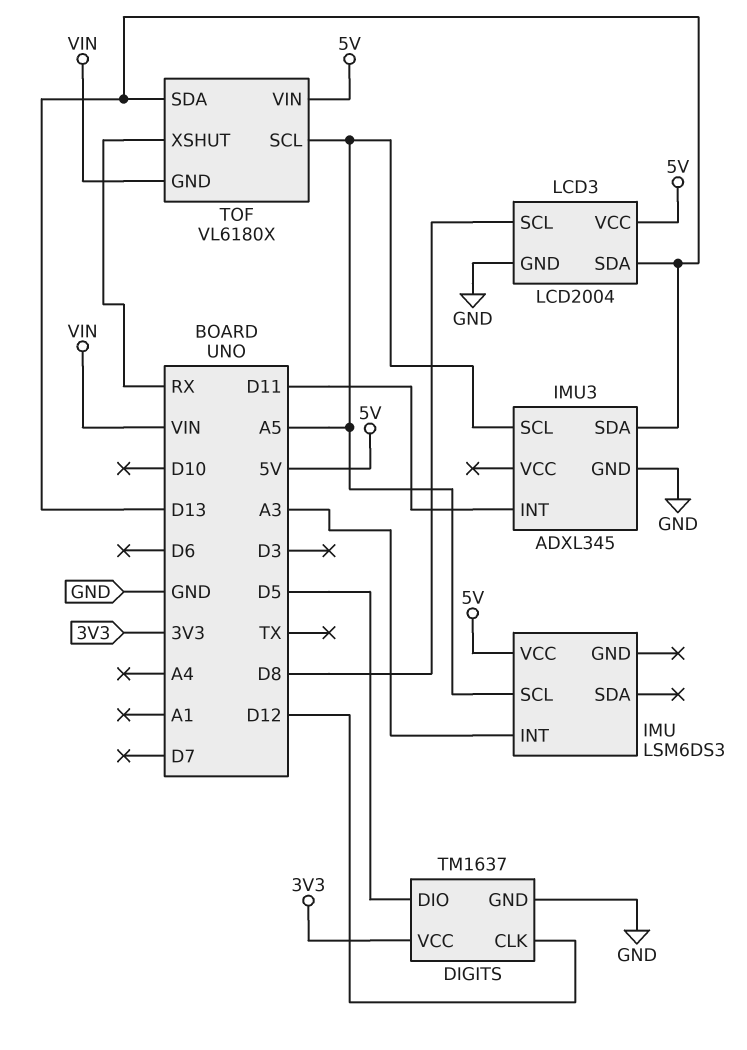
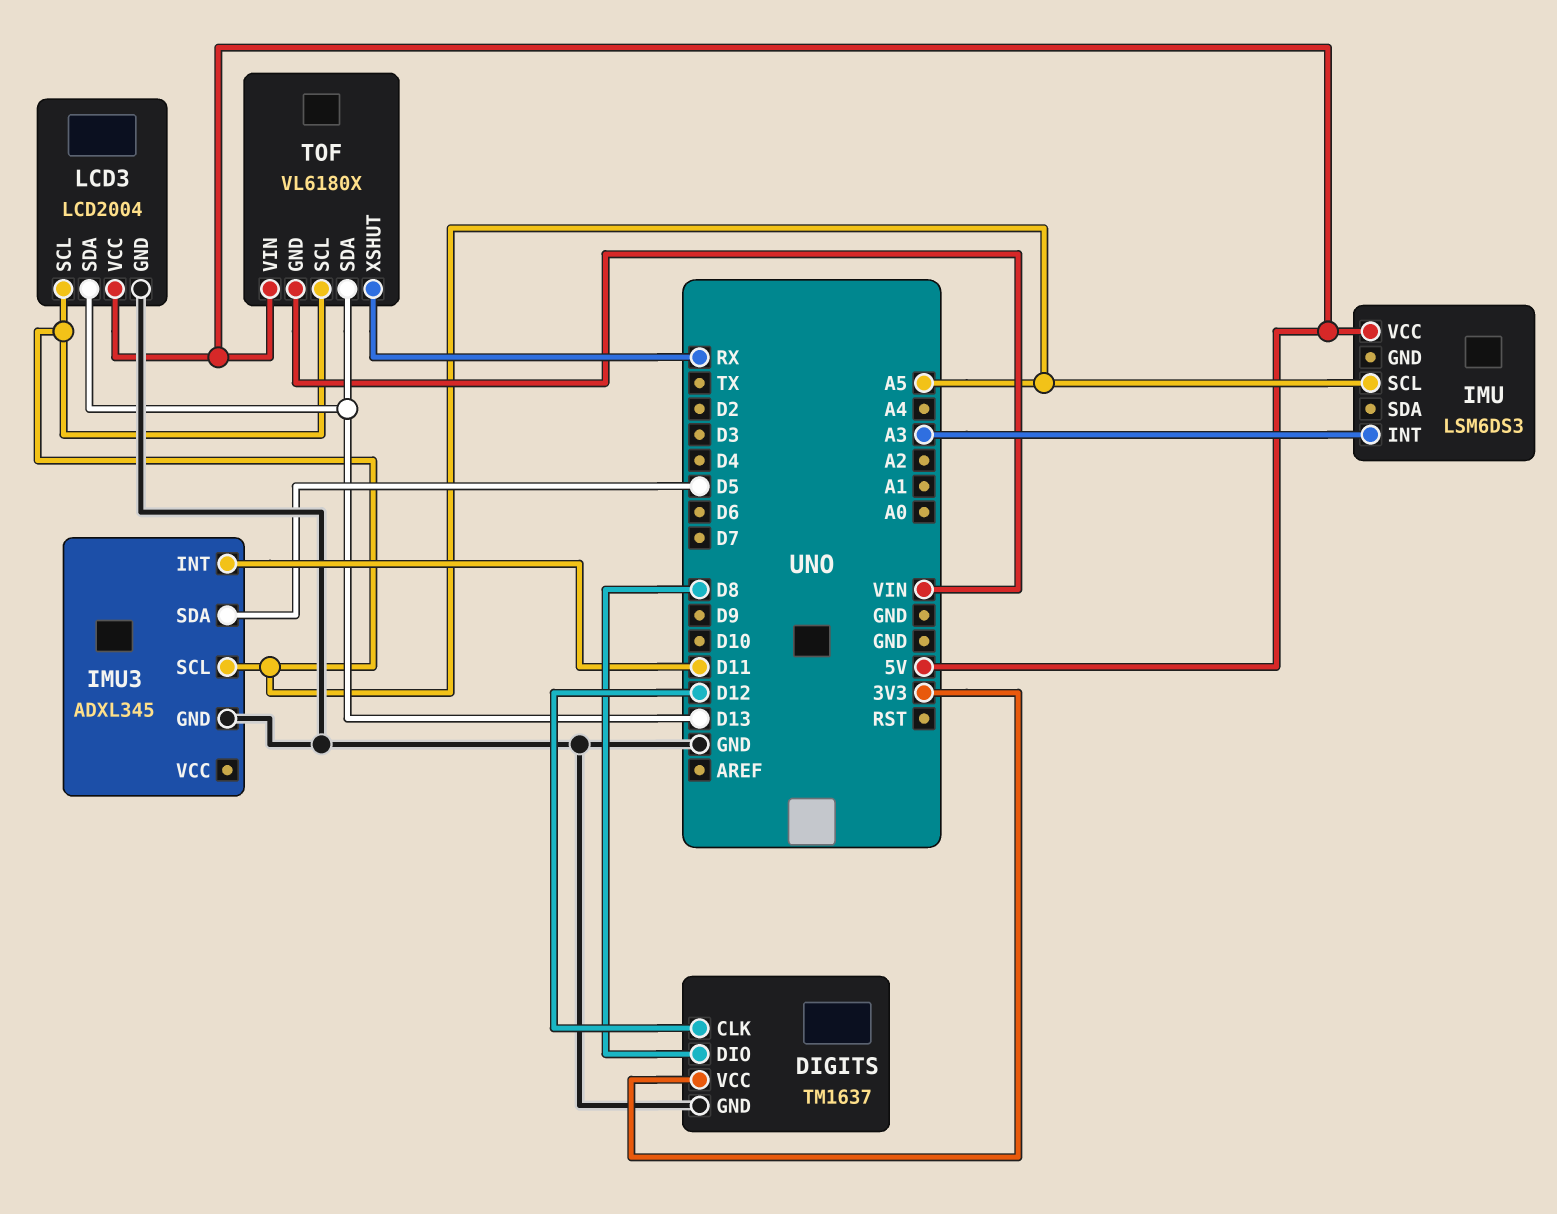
DIGITS pin DIO: D5 -> D8
IMU3 pin SDA: D13 -> D5
LCD3 pin SCL: D8 -> A5

